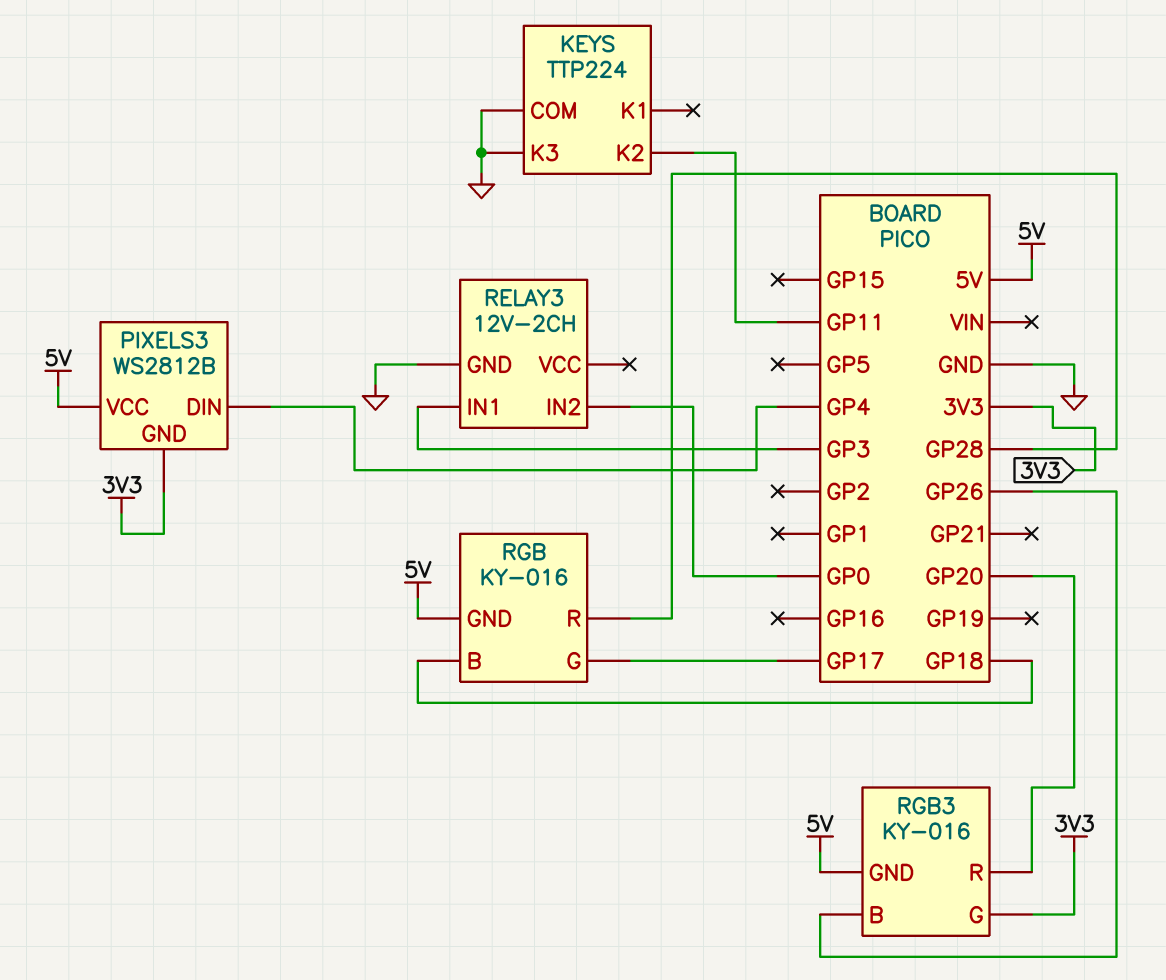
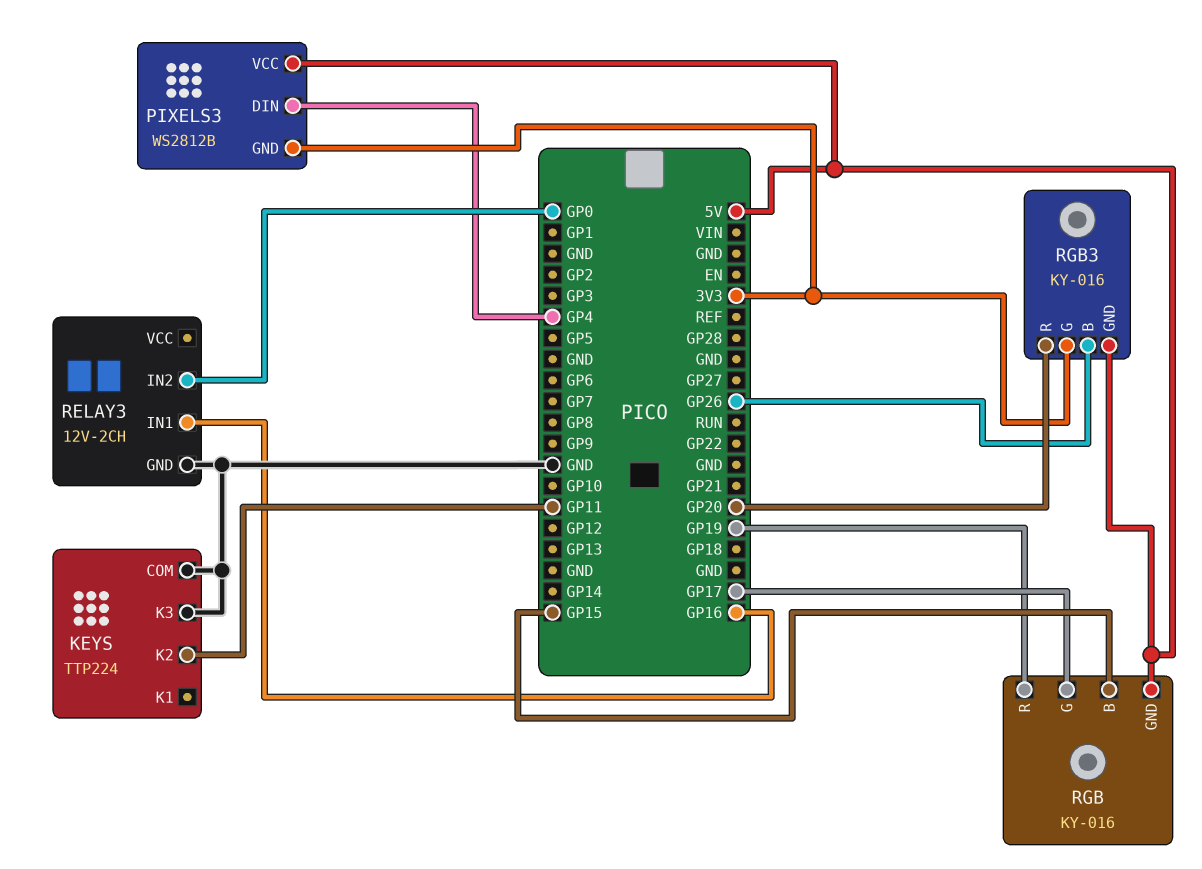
RELAY3 pin IN1: GP3 -> GP16
RGB pin B: GP18 -> GP15
RGB pin R: GP28 -> GP19

